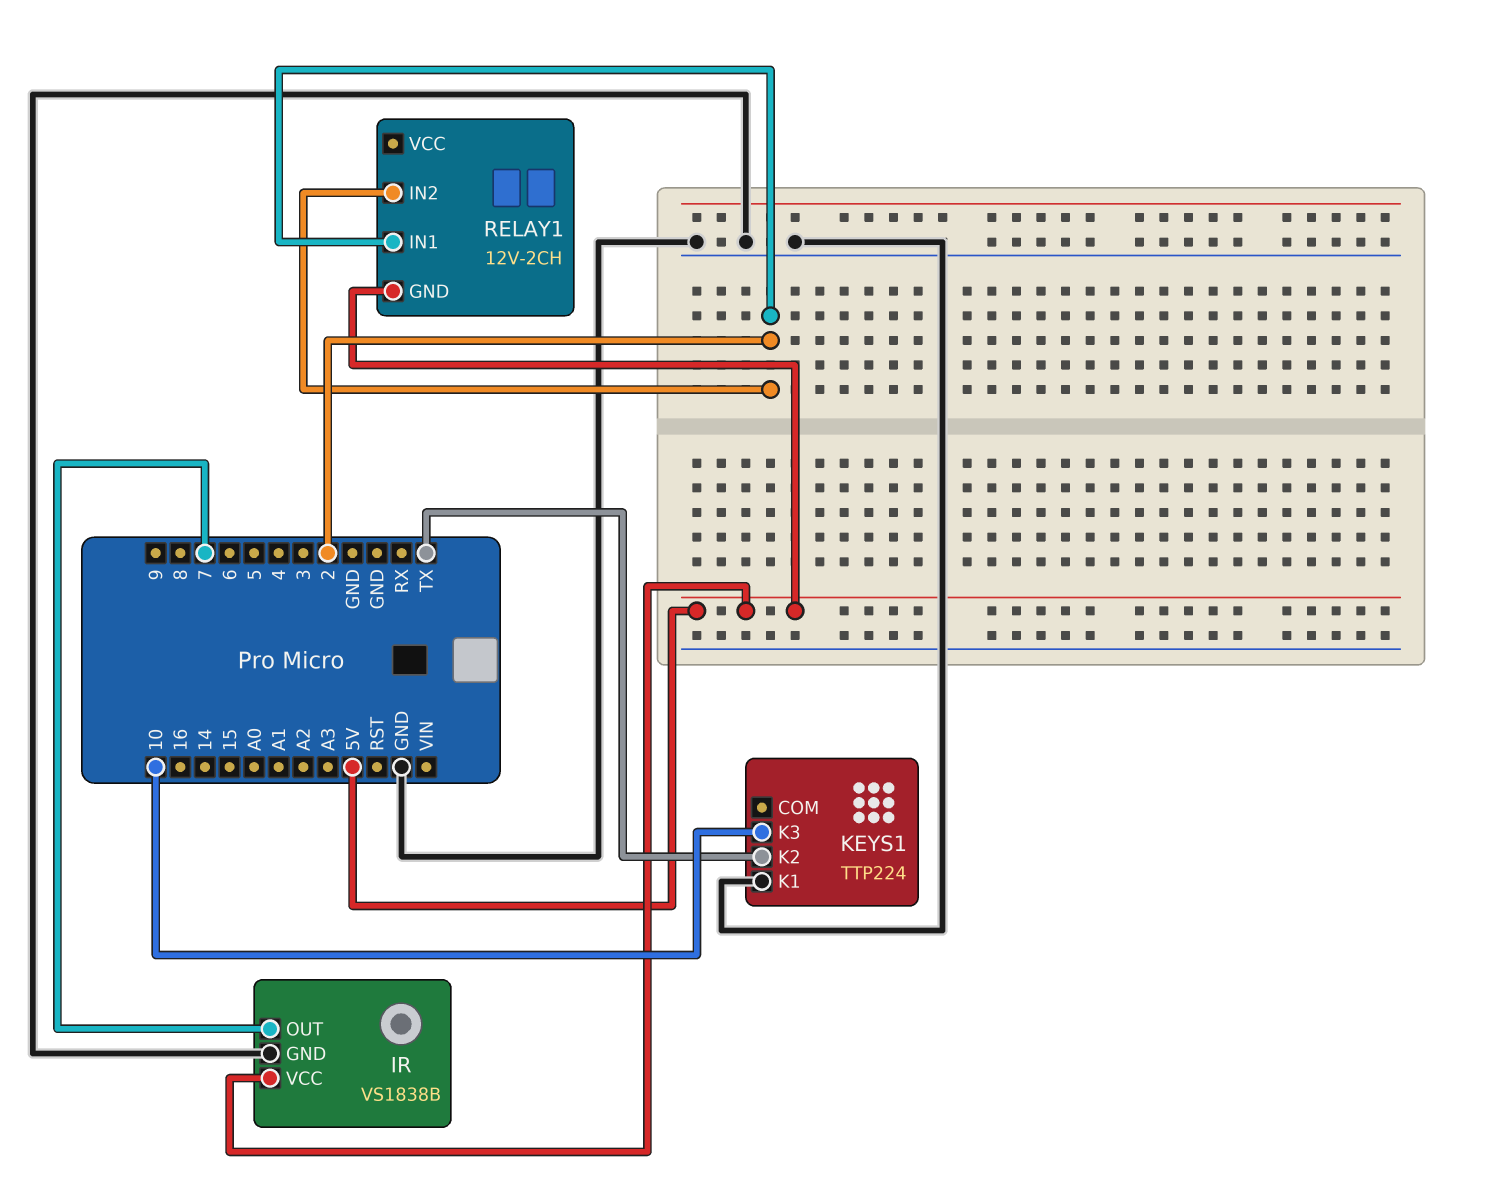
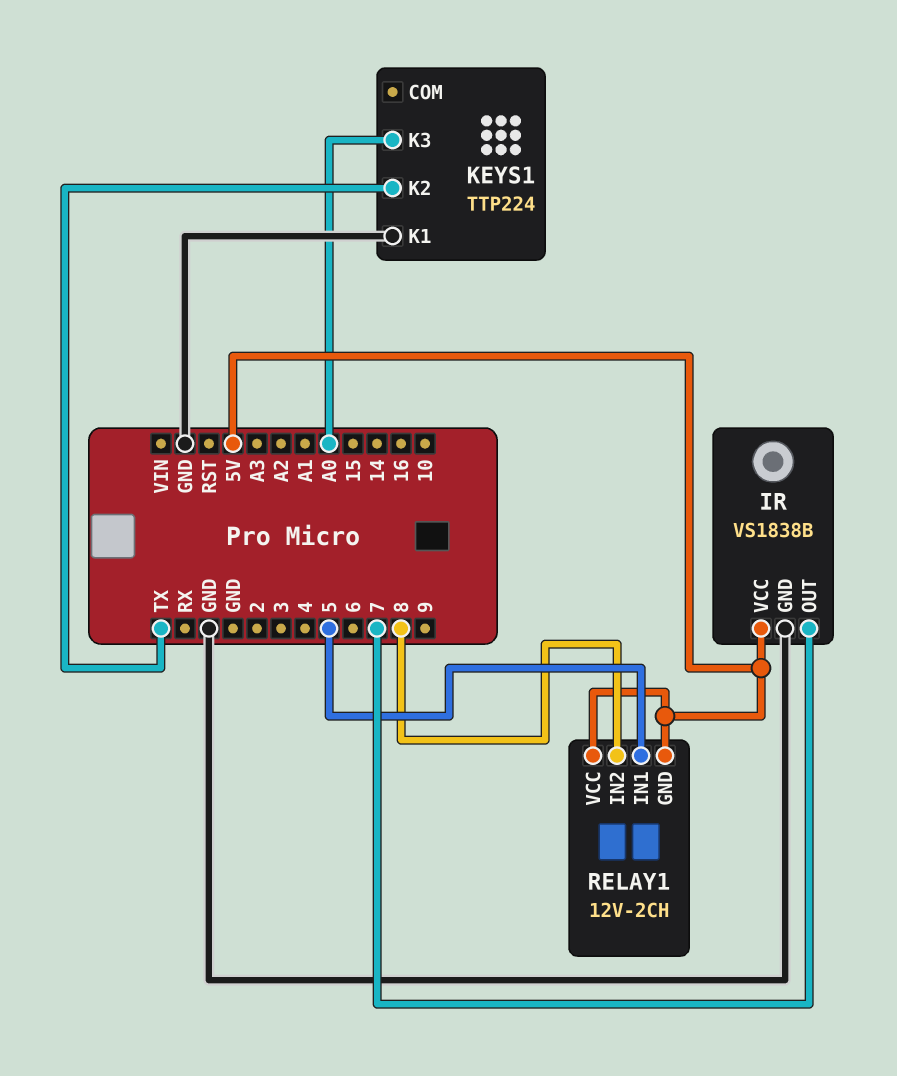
KEYS1 pin K3: 10 -> A0
RELAY1 pin IN1: 2 -> 5
RELAY1 pin IN2: 2 -> 8
RELAY1 pin VCC: none -> 5V

